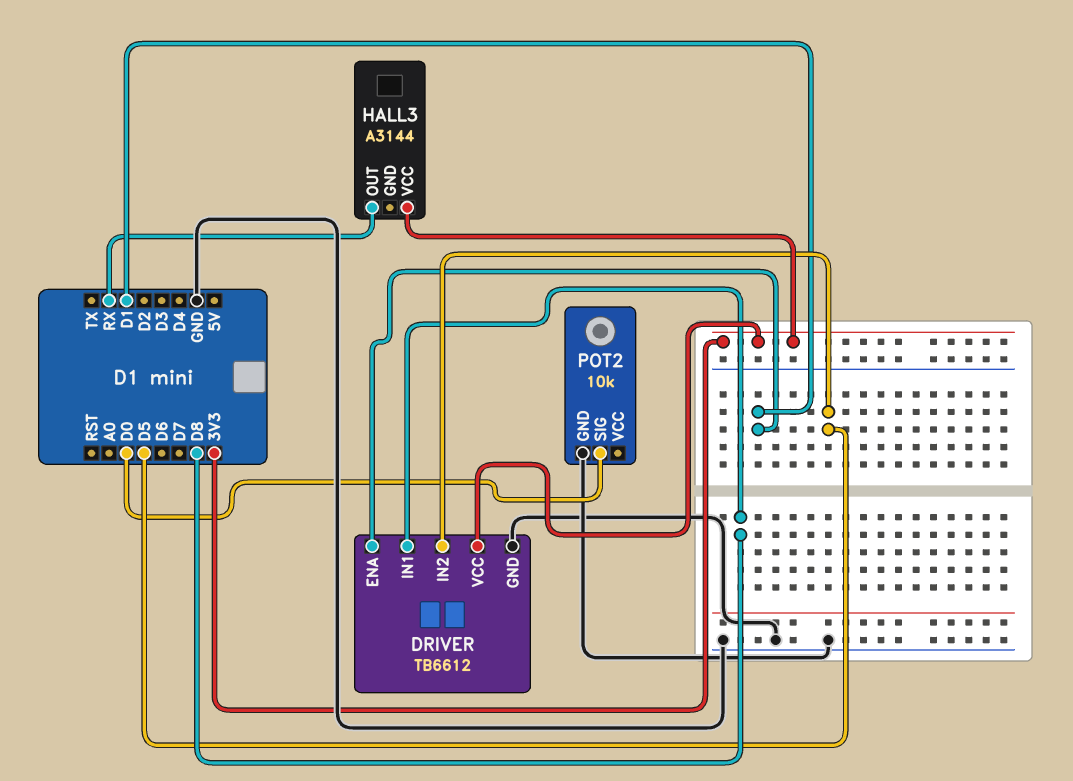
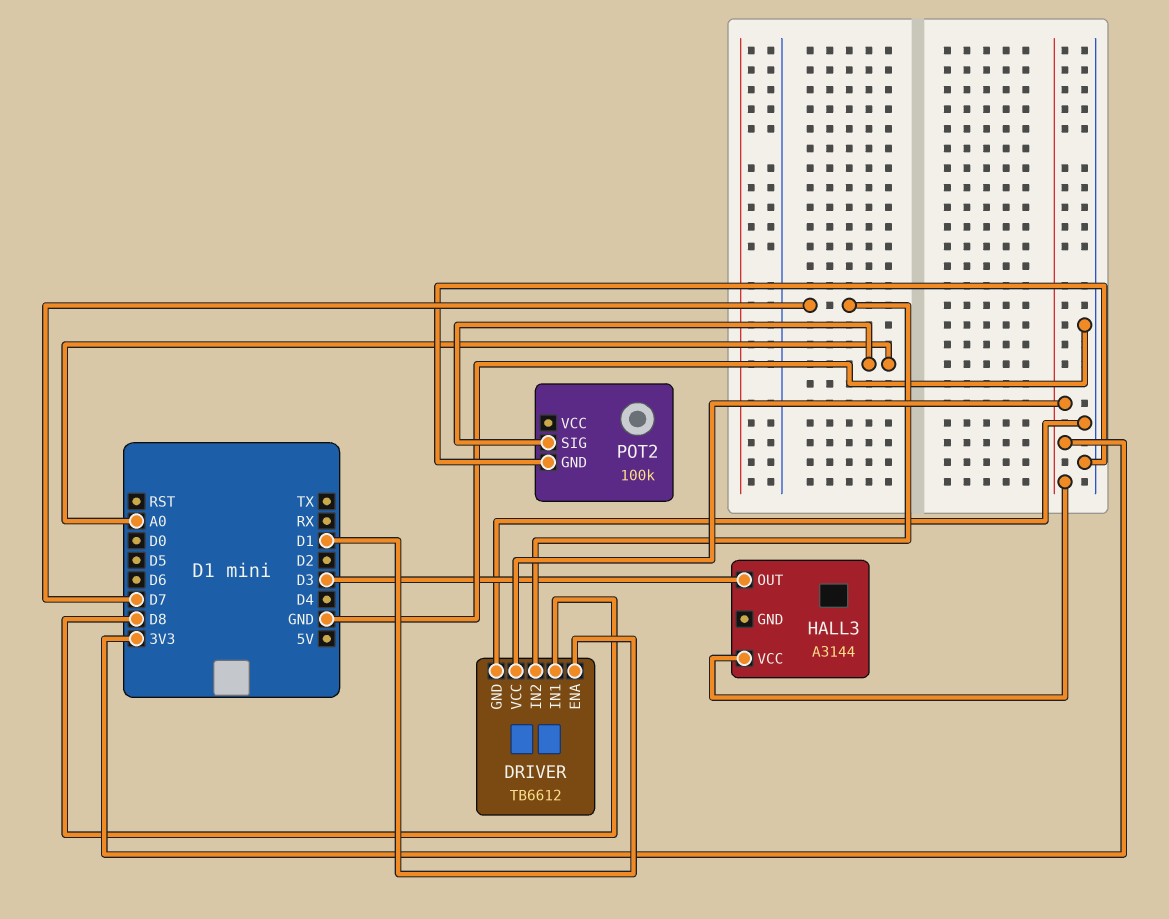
DRIVER pin IN2: D5 -> D7
HALL3 pin OUT: RX -> D3
POT2: 10k -> 100k
POT2 pin SIG: D0 -> A0

